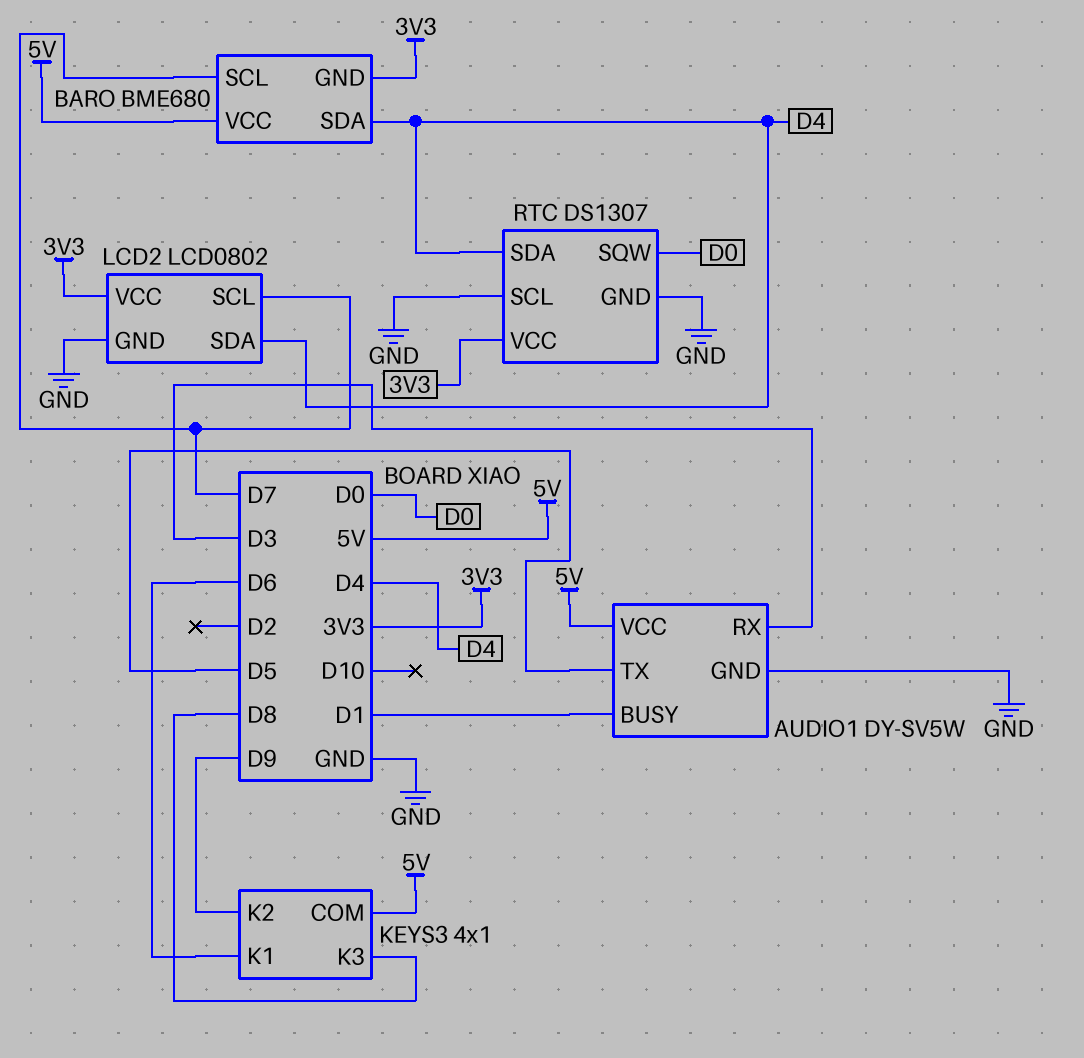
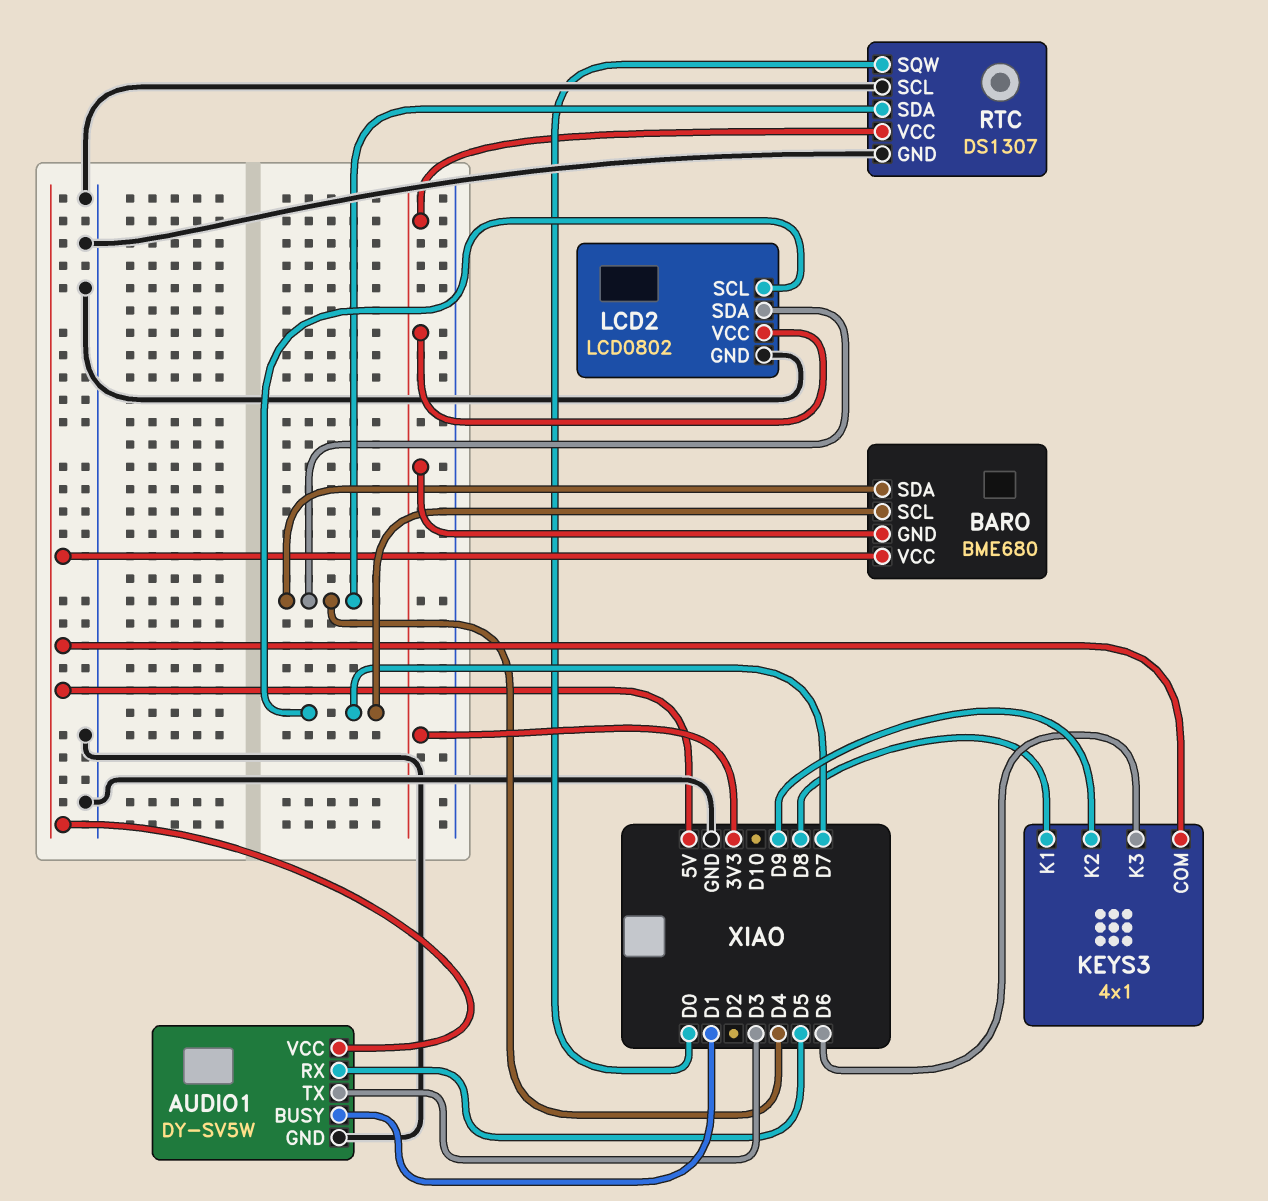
AUDIO1 pin RX: D3 -> D5
AUDIO1 pin TX: D5 -> D3
KEYS3 pin K1: D6 -> D8
KEYS3 pin K3: D8 -> D6

